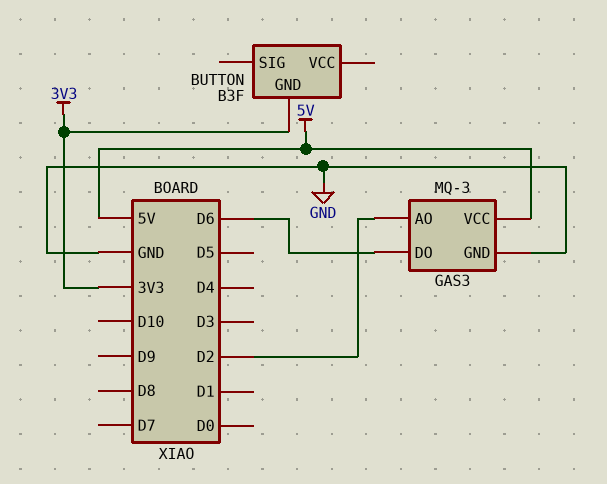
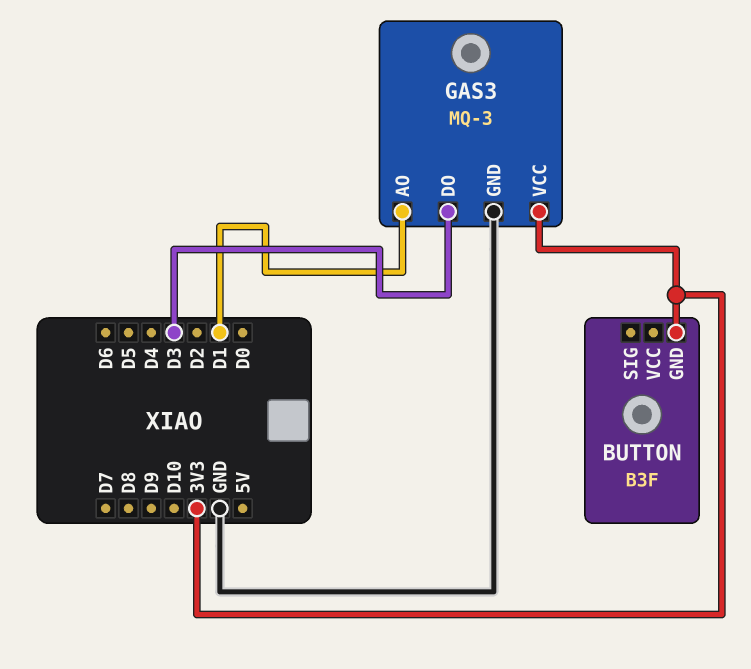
GAS3 pin AO: D2 -> D1
GAS3 pin DO: D6 -> D3
GAS3 pin VCC: 5V -> 3V3

